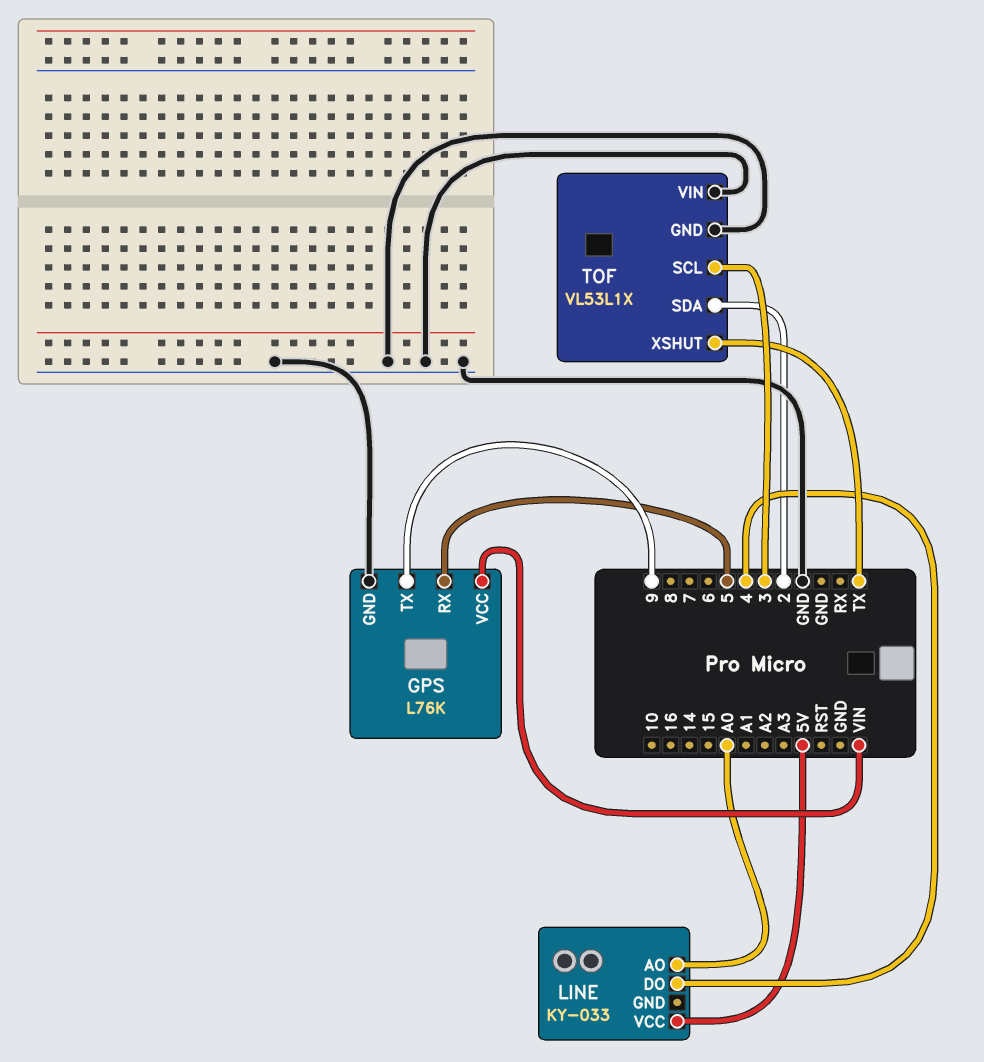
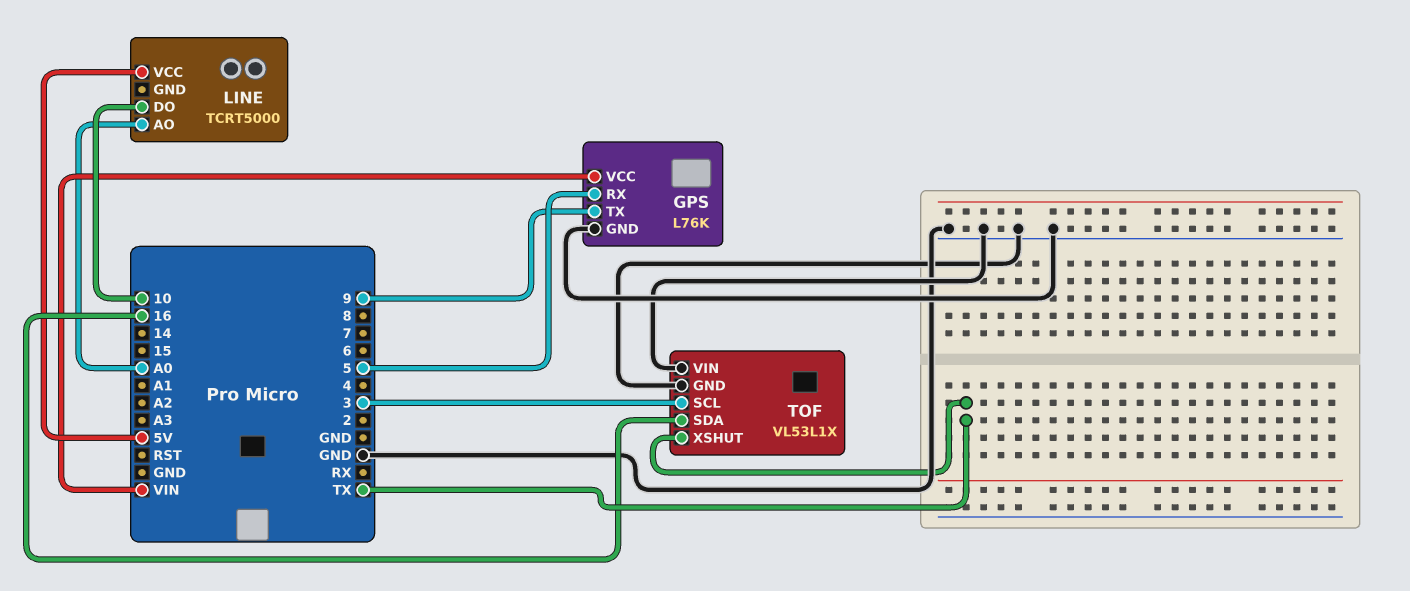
LINE: KY-033 -> TCRT5000
LINE pin DO: 4 -> 10
TOF pin SDA: 2 -> 16

